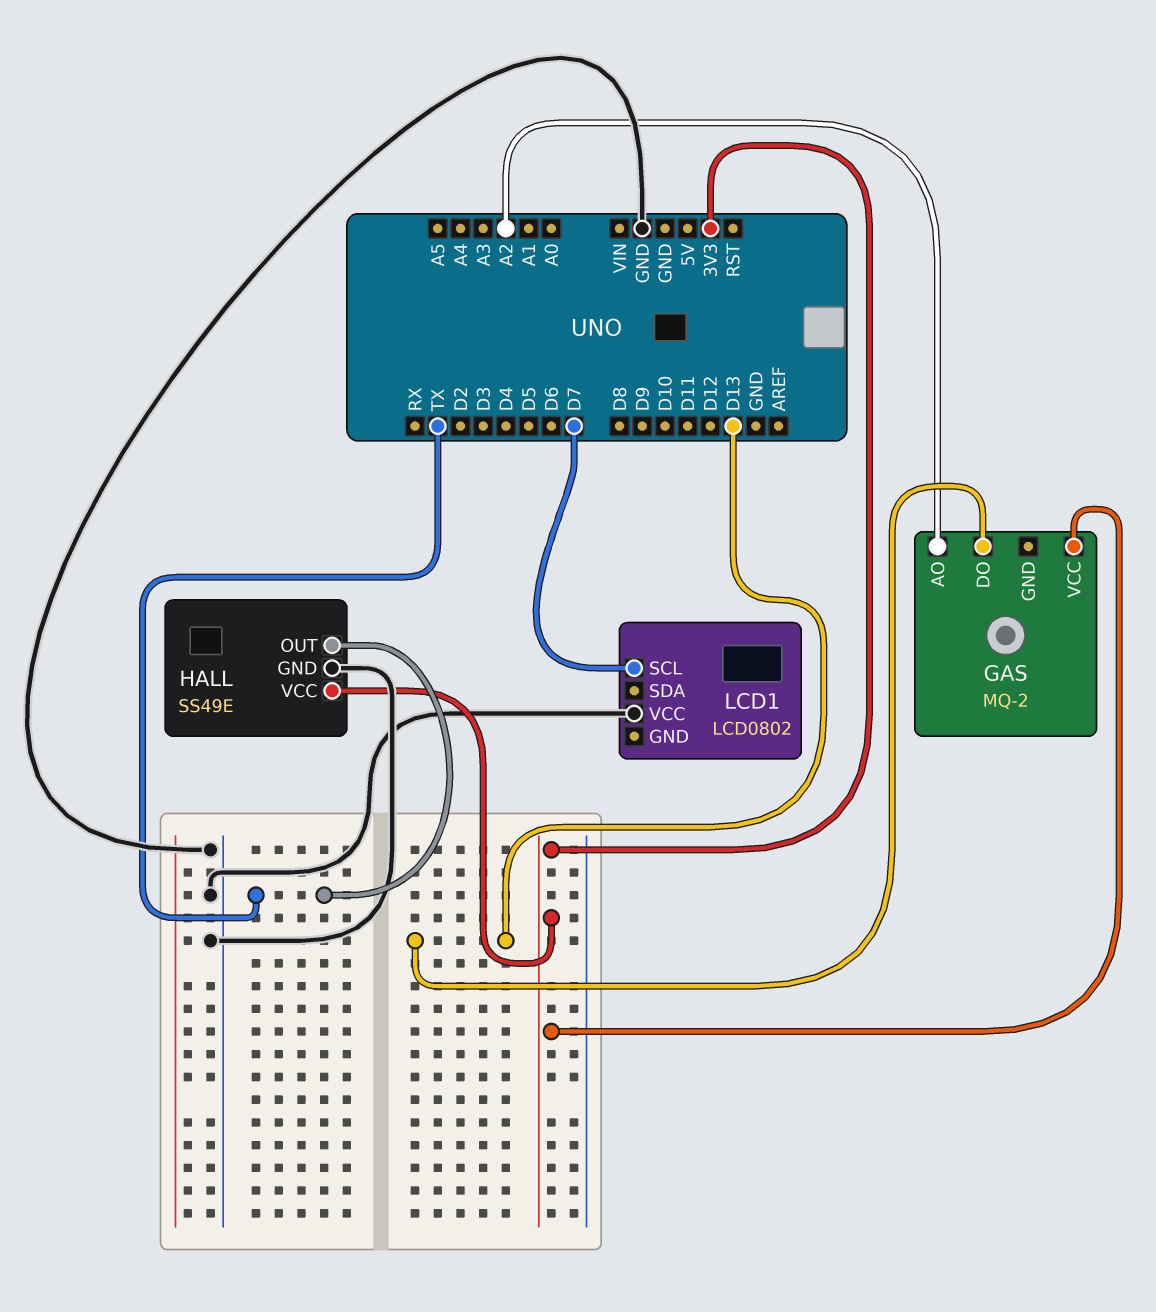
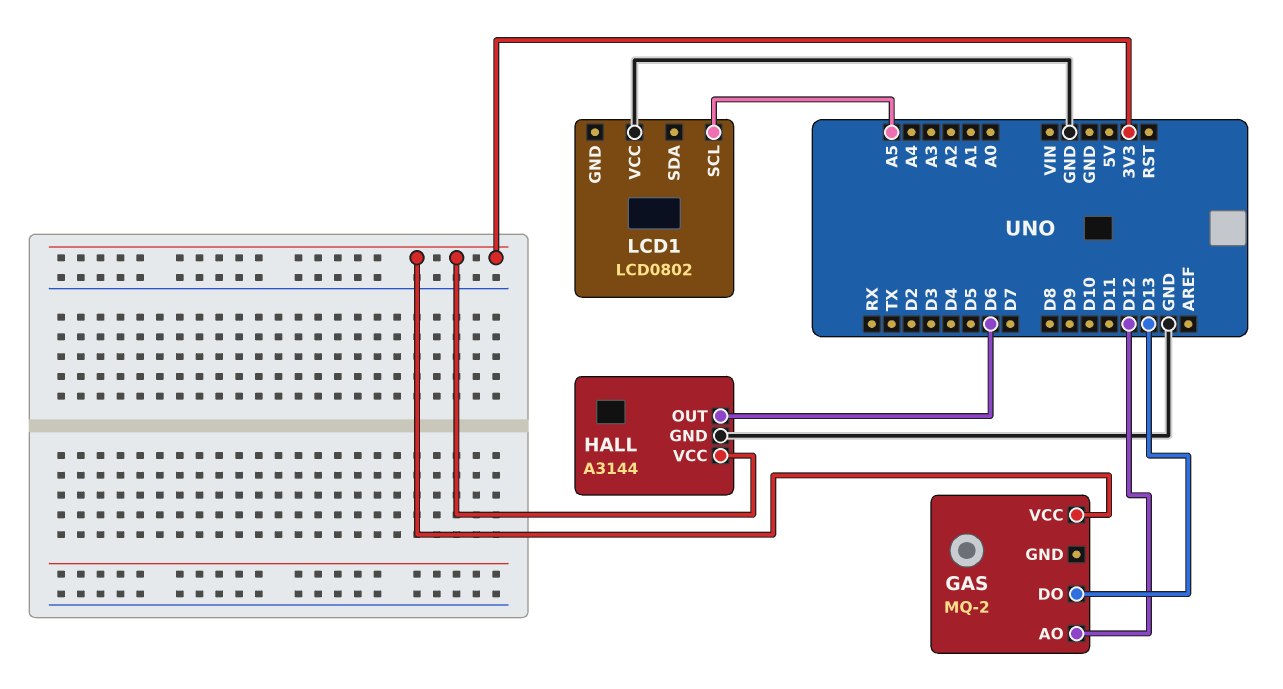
GAS pin AO: A2 -> D12
HALL: SS49E -> A3144
HALL pin OUT: TX -> D6
LCD1 pin SCL: D7 -> A5

